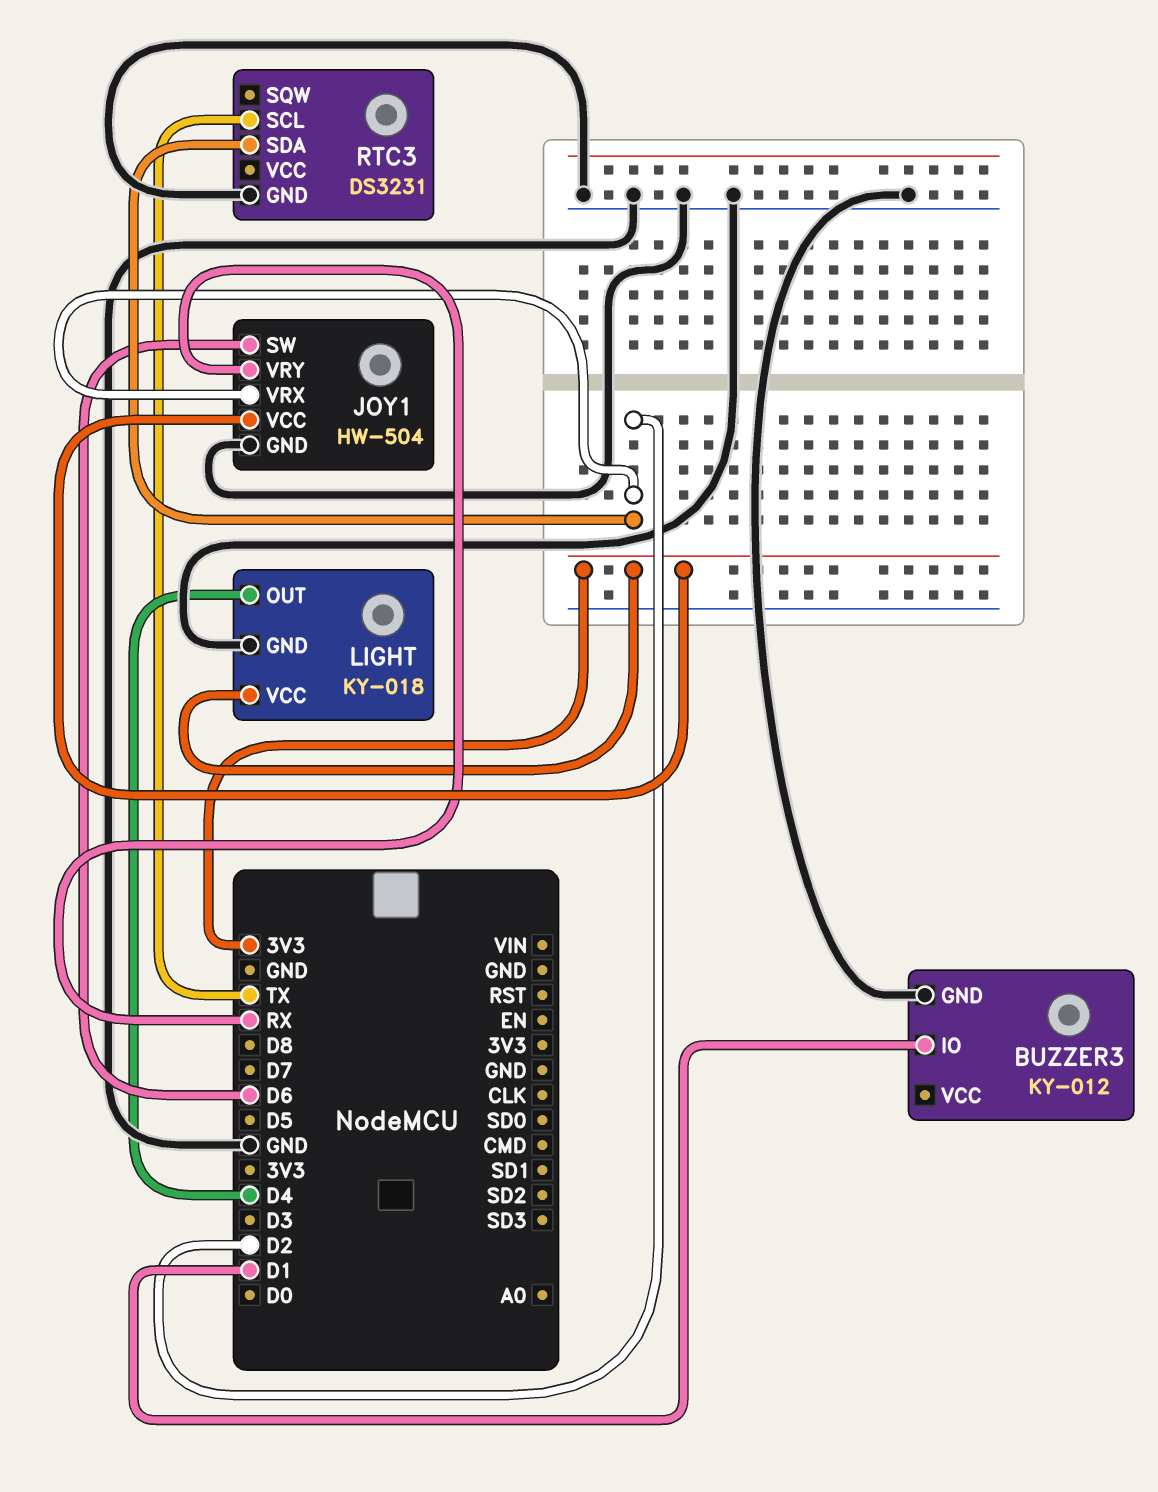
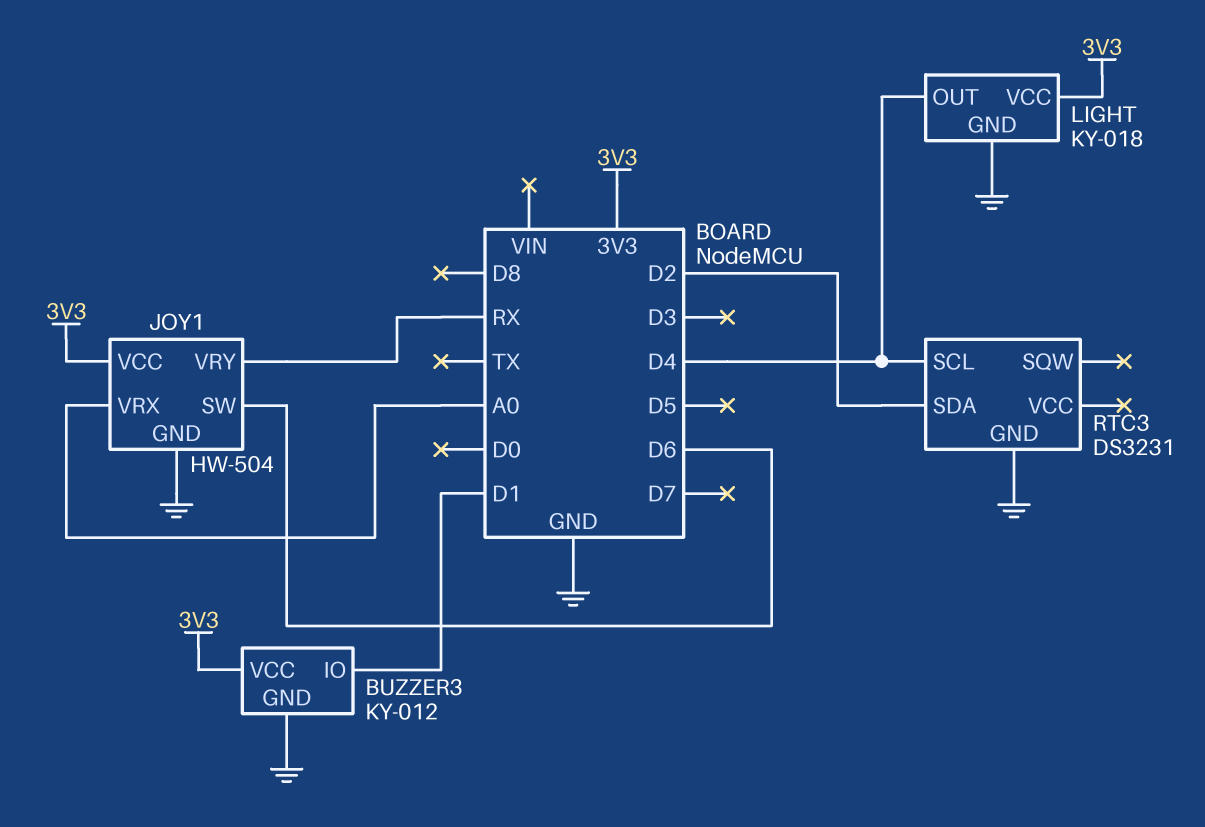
BUZZER3 pin VCC: none -> 3V3
JOY1 pin VRX: D2 -> A0
RTC3 pin SCL: TX -> D4

